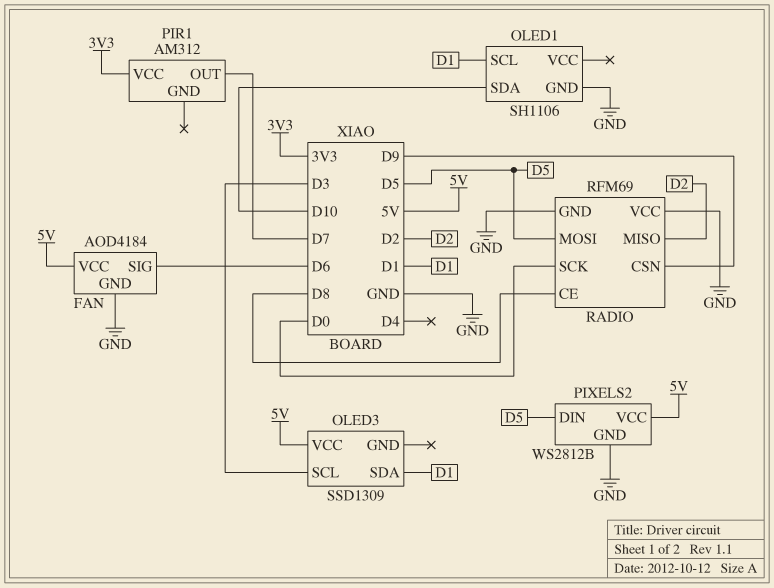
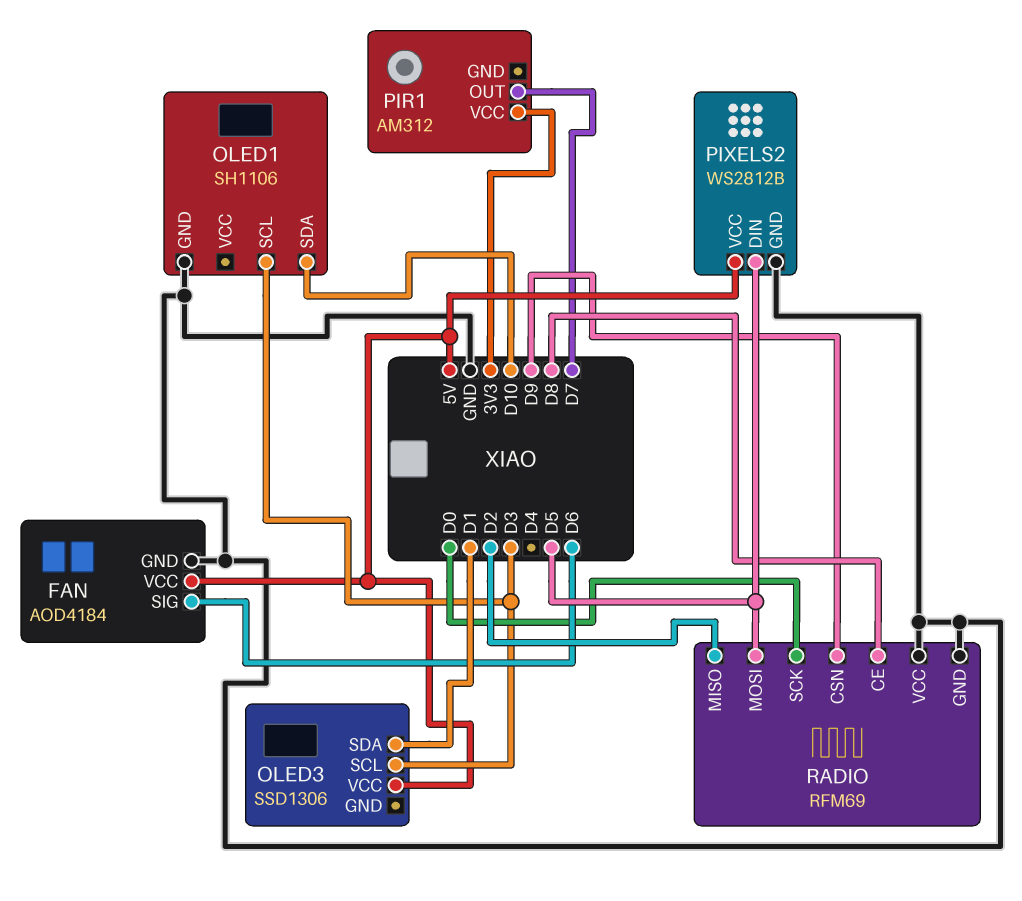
OLED1 pin SCL: D1 -> D3
OLED3: SSD1309 -> SSD1306

